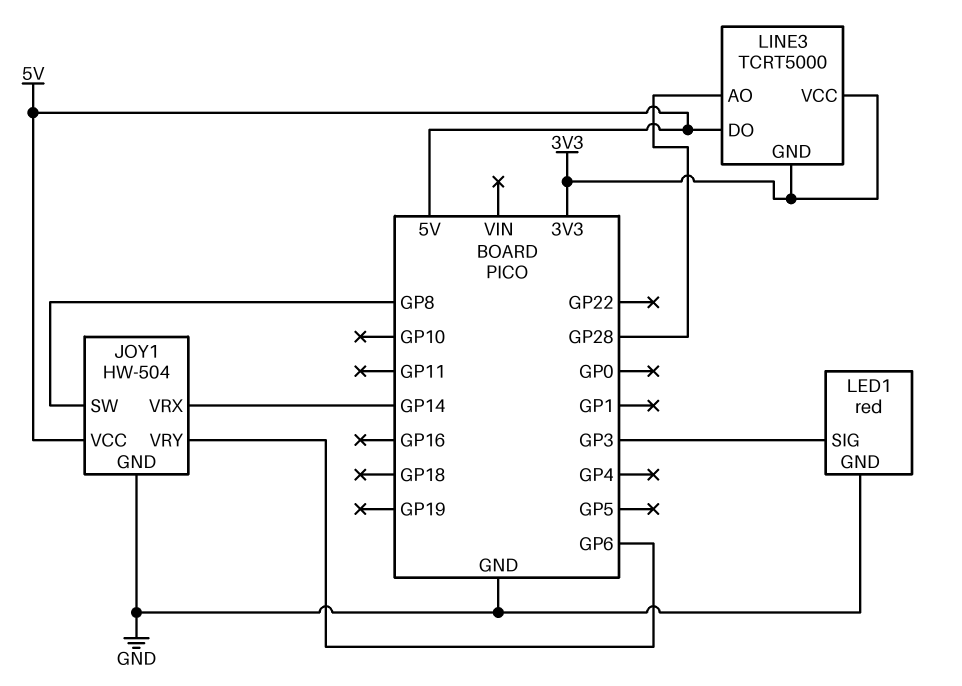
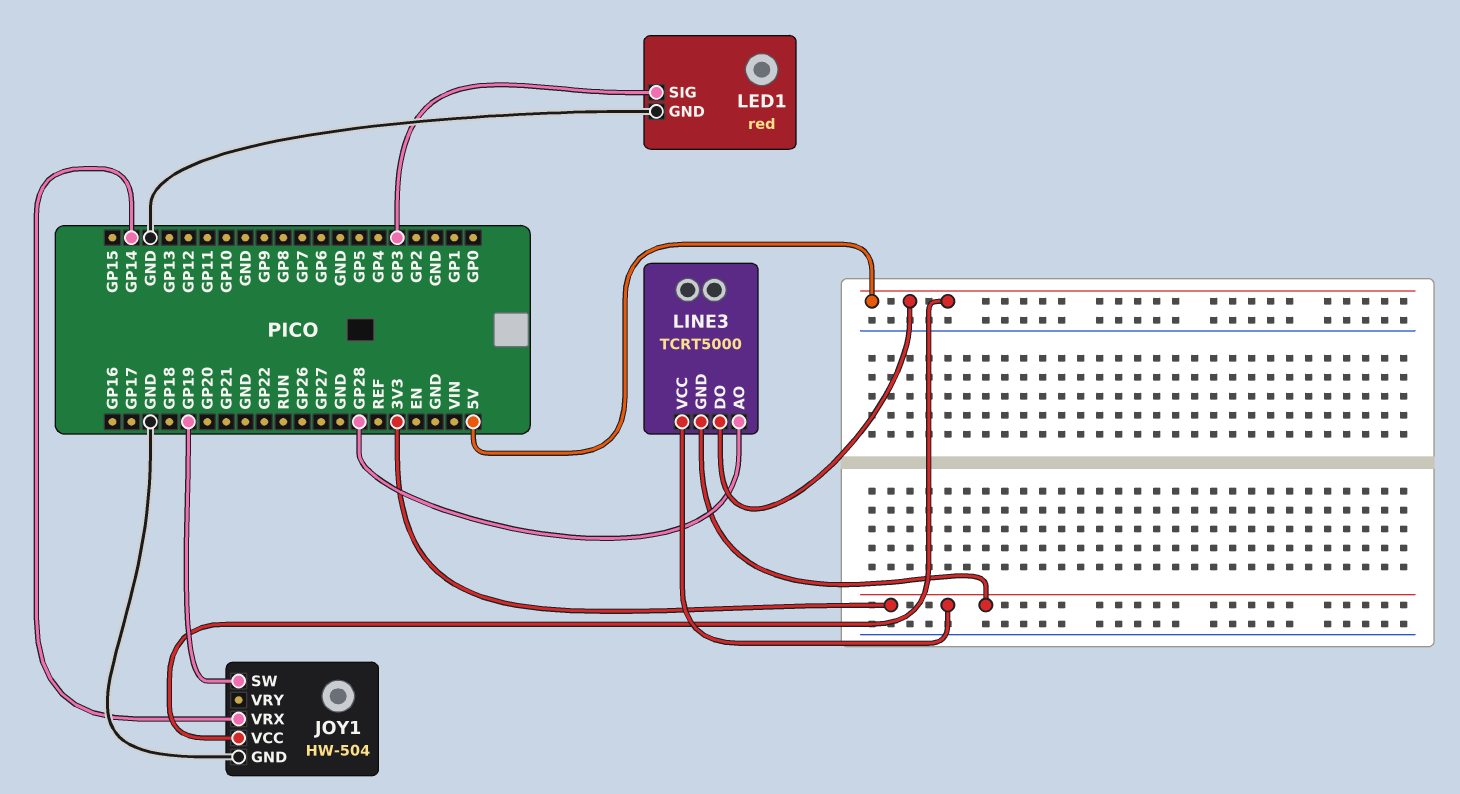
JOY1 pin SW: GP8 -> GP19
JOY1 pin VRY: GP6 -> none

